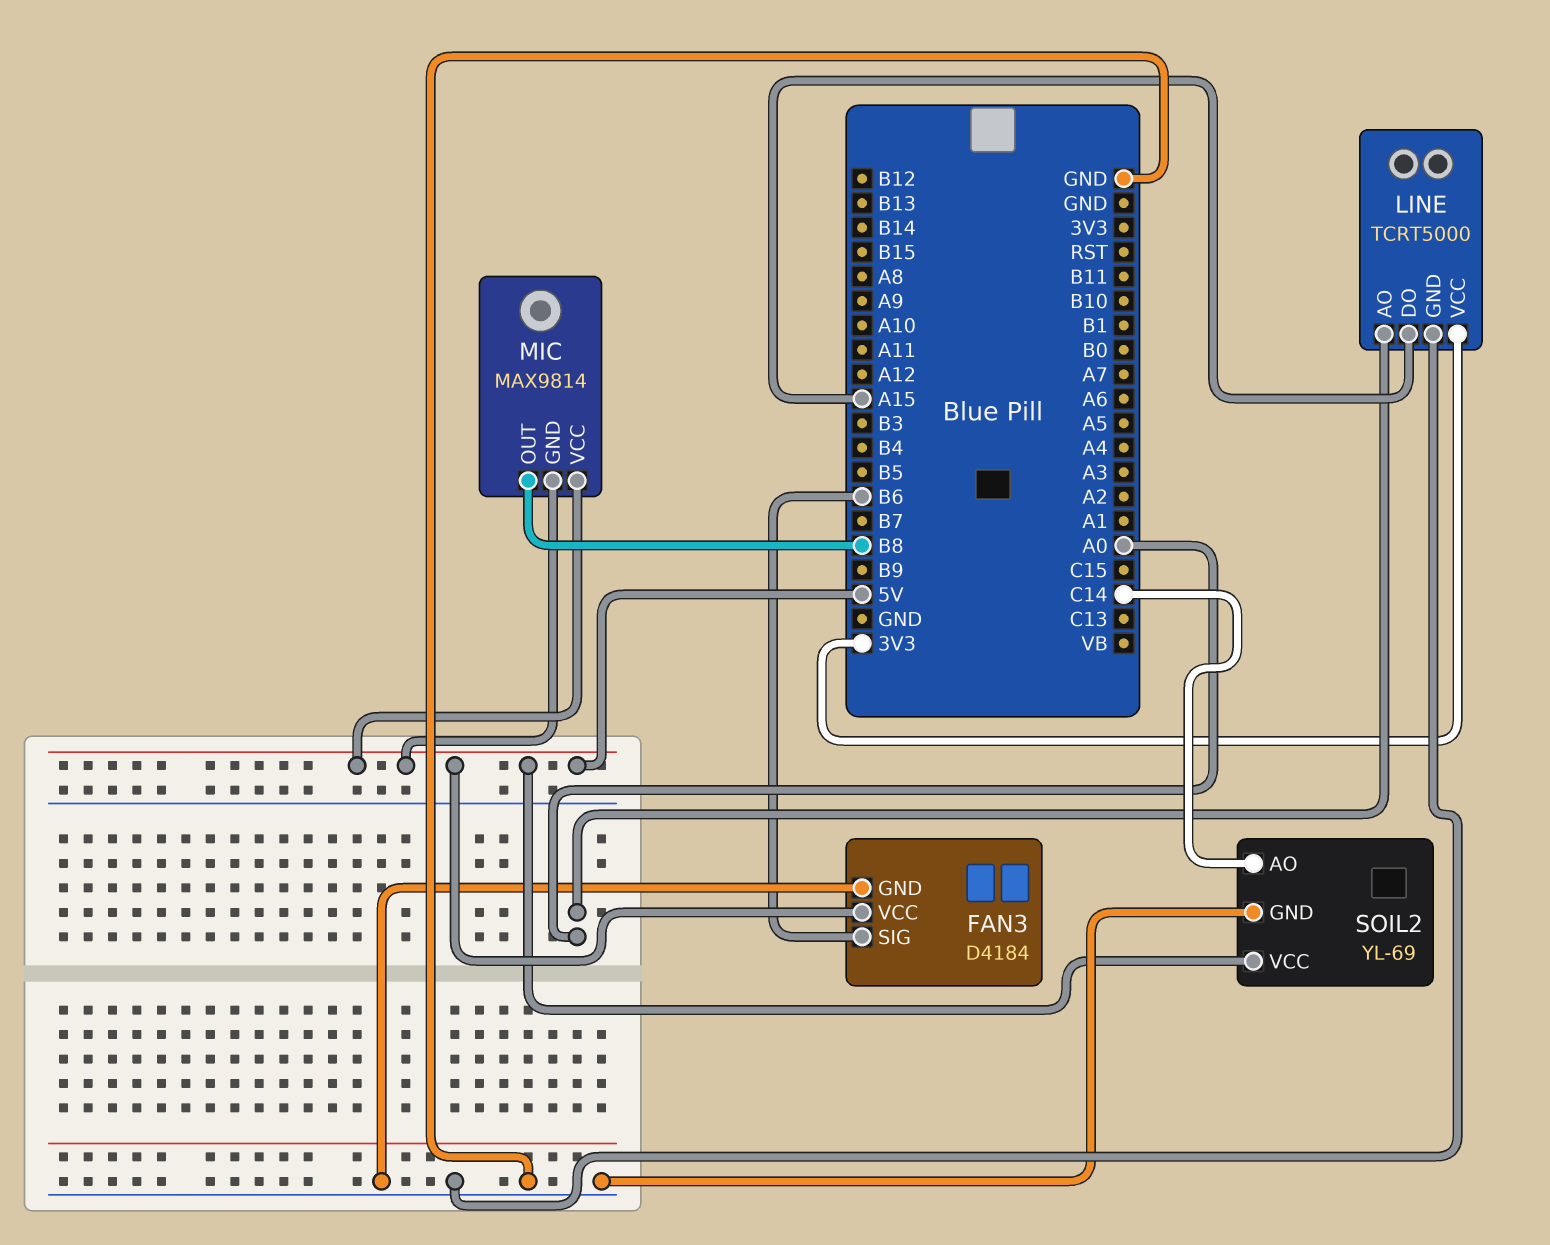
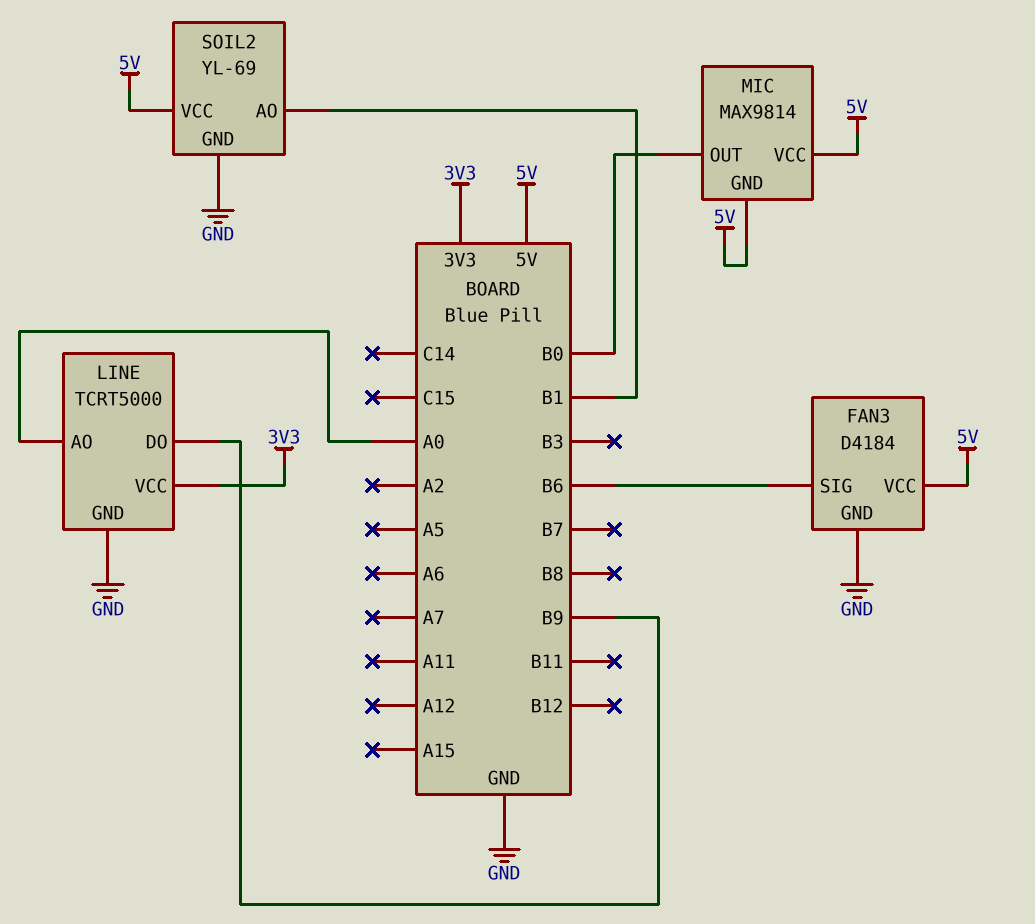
LINE pin DO: A15 -> B9
MIC pin OUT: B8 -> B0
SOIL2 pin AO: C14 -> B1

